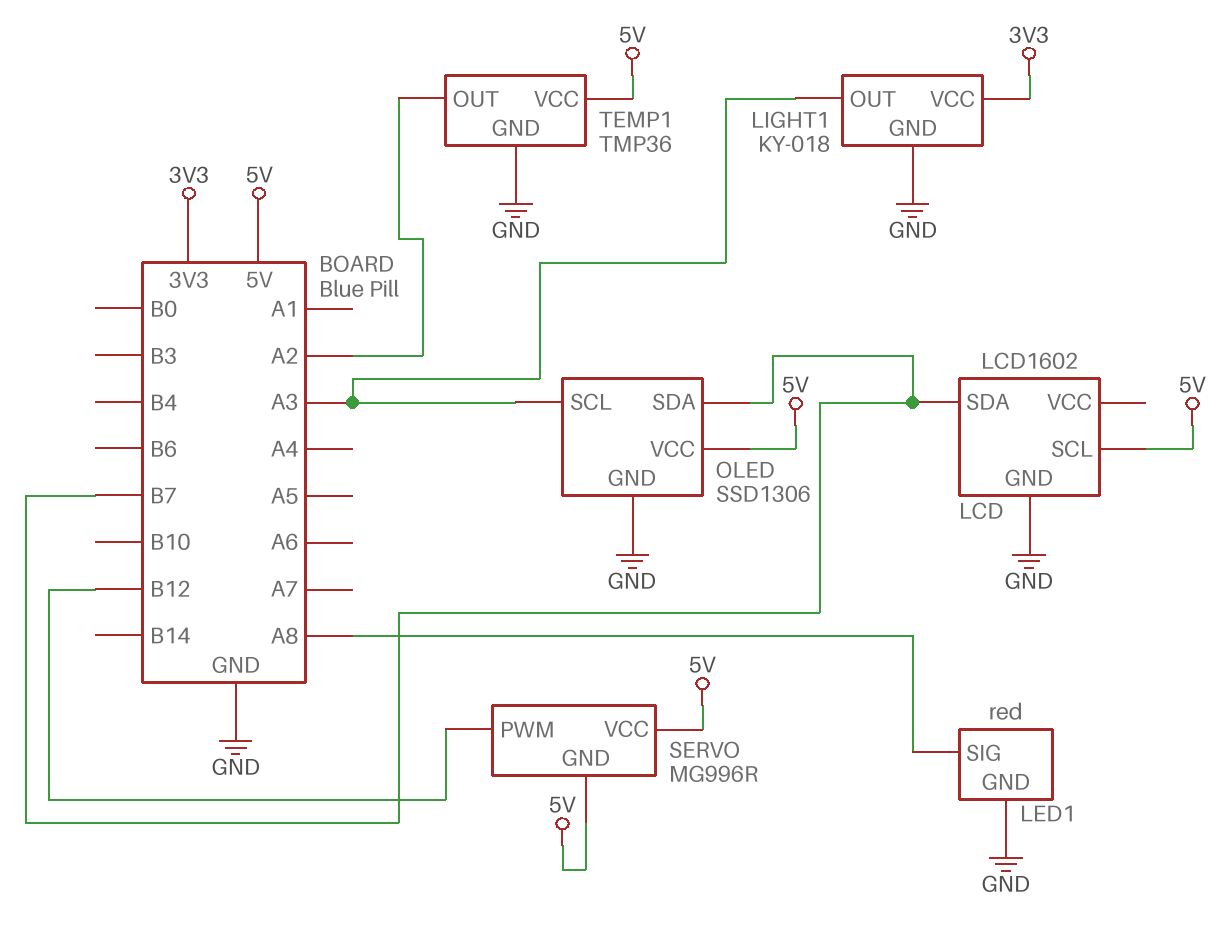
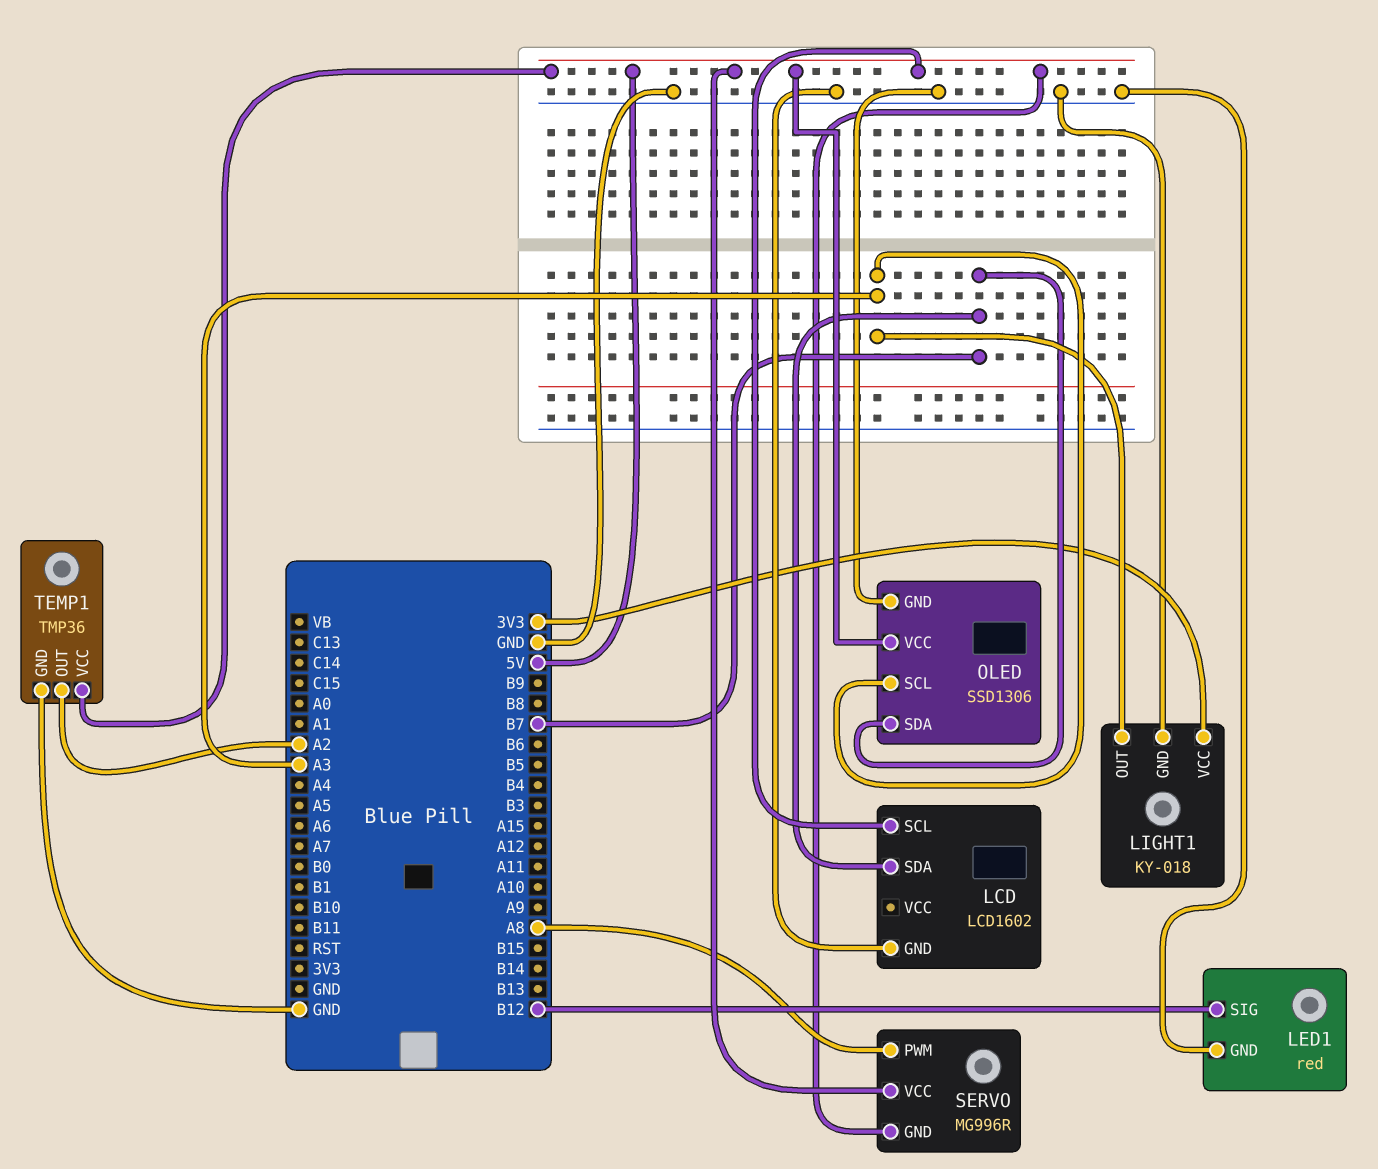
LED1 pin SIG: A8 -> B12
SERVO pin PWM: B12 -> A8

